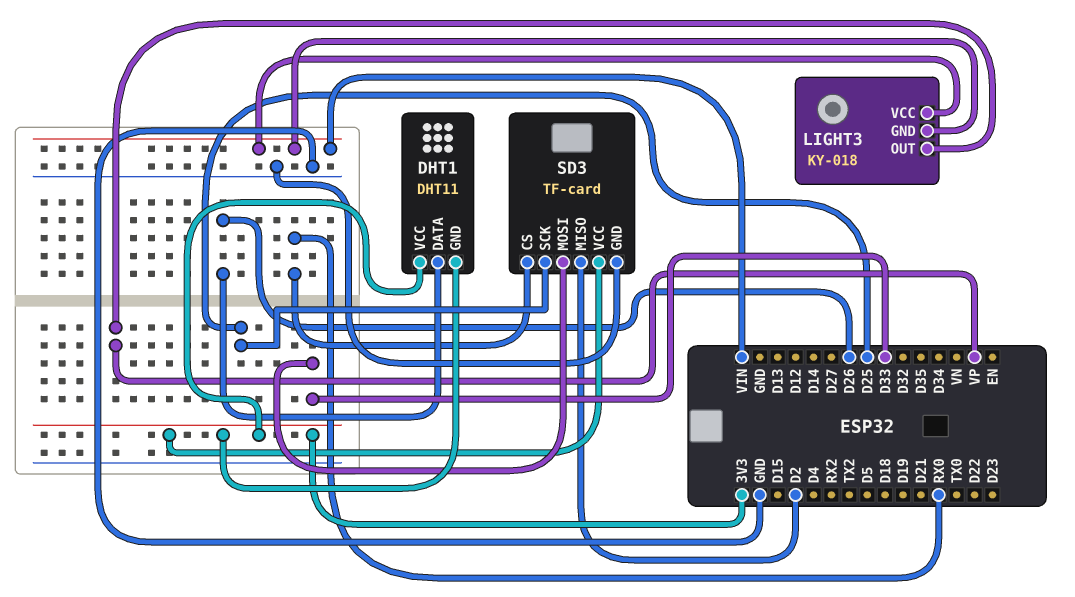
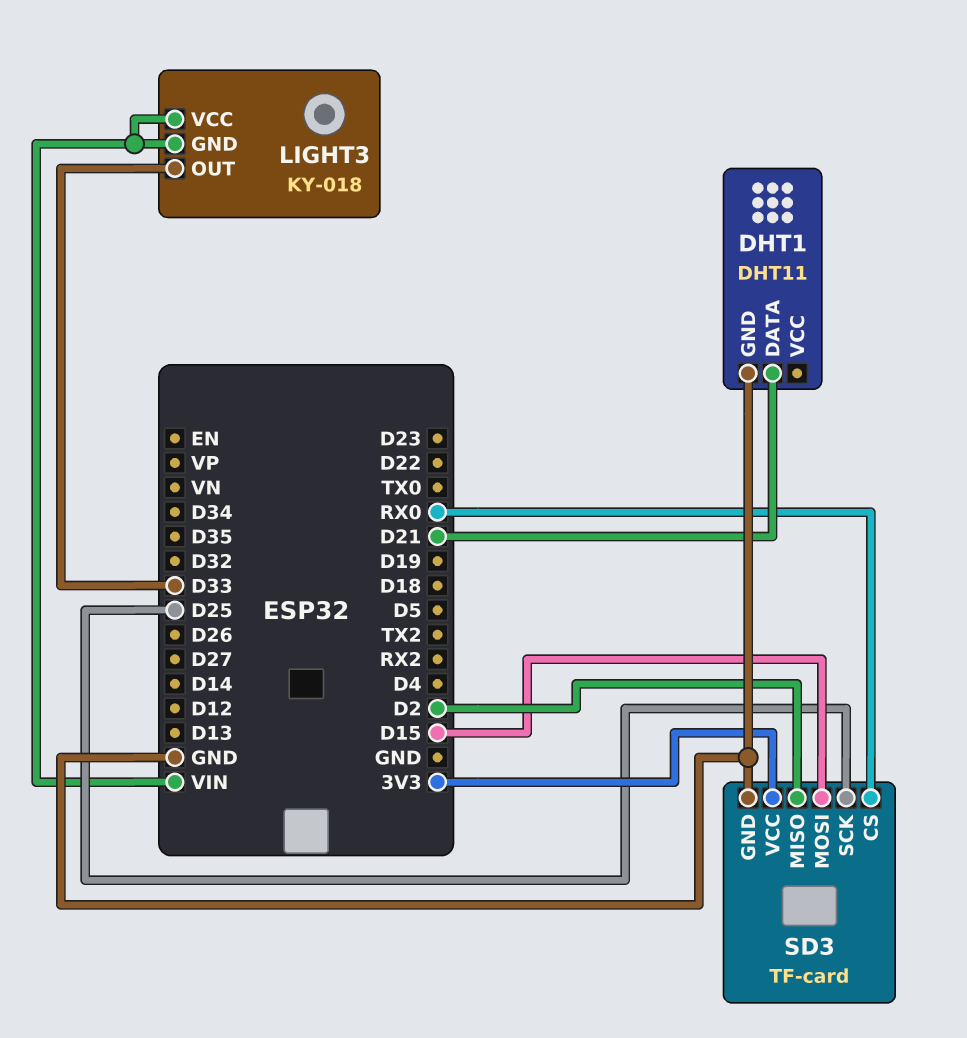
DHT1 pin DATA: D26 -> D21
DHT1 pin GND: 3V3 -> GND
DHT1 pin VCC: 3V3 -> none
LIGHT3 pin OUT: VP -> D33
SD3 pin MOSI: D33 -> D15

